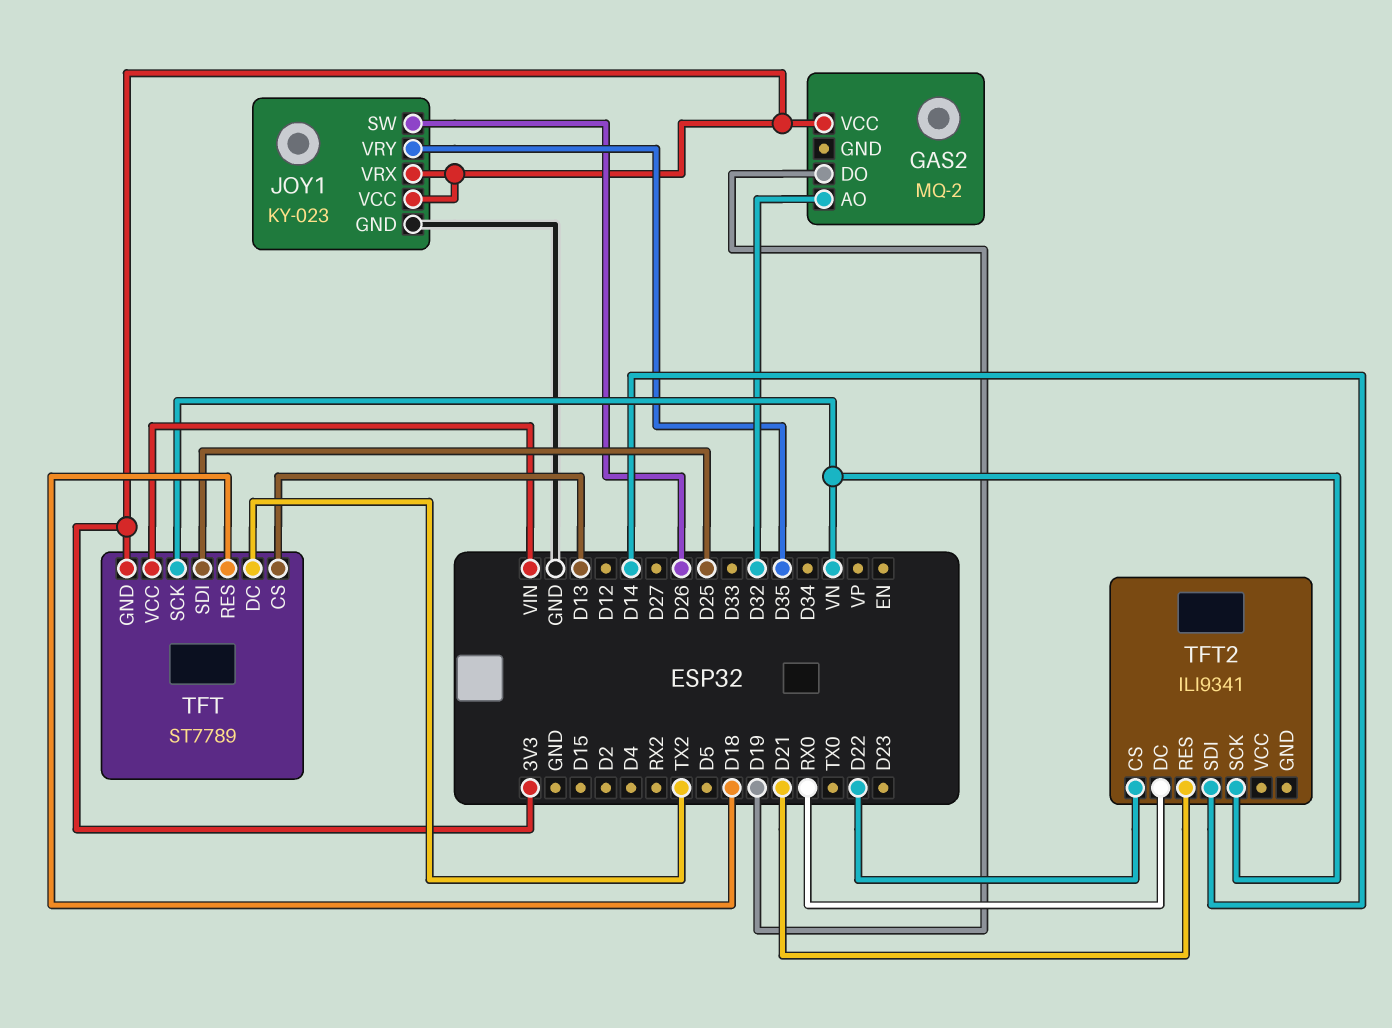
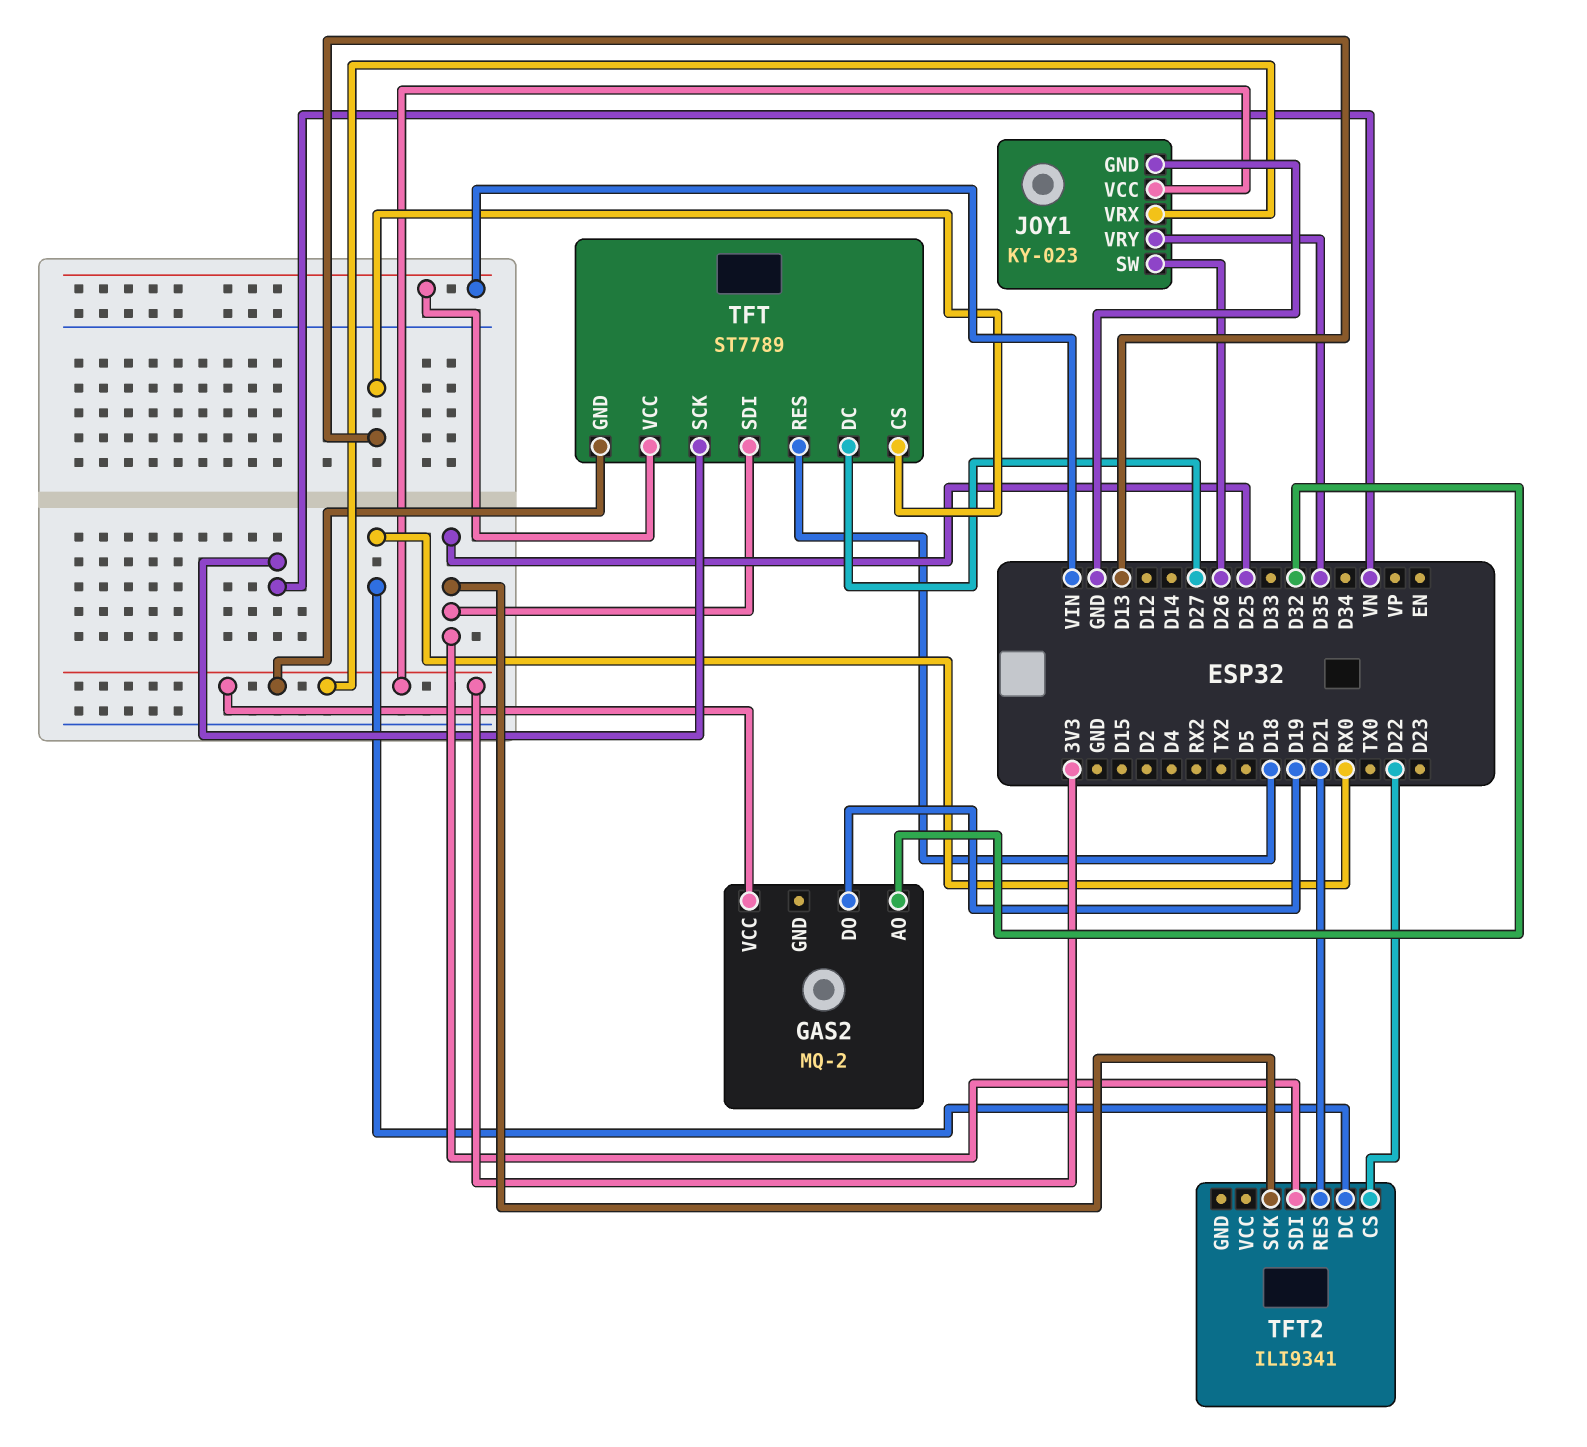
TFT pin DC: TX2 -> D27
TFT2 pin SCK: VN -> D25
TFT2 pin SDI: D14 -> D25

